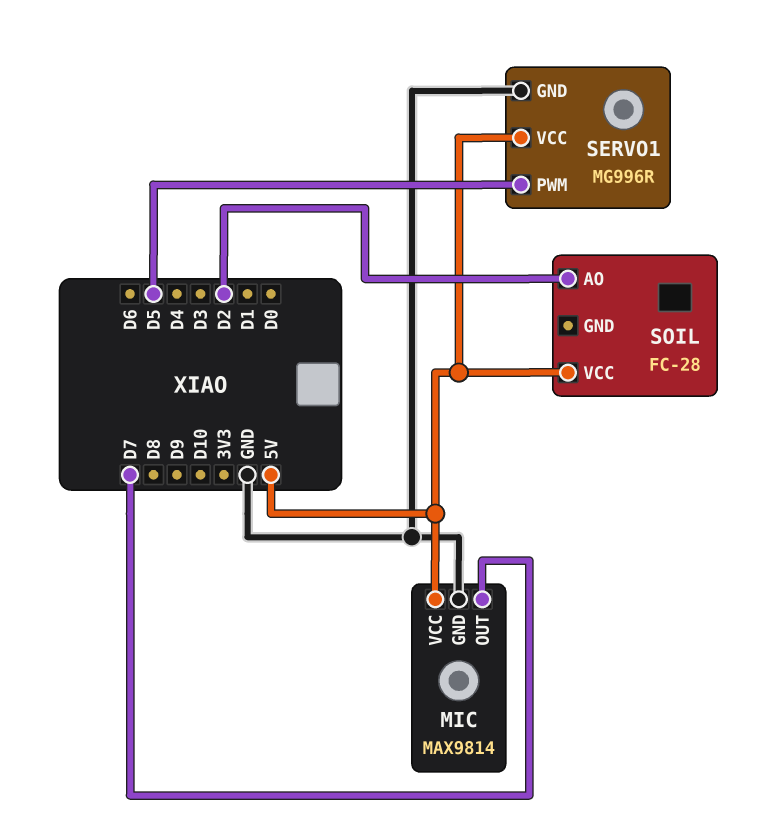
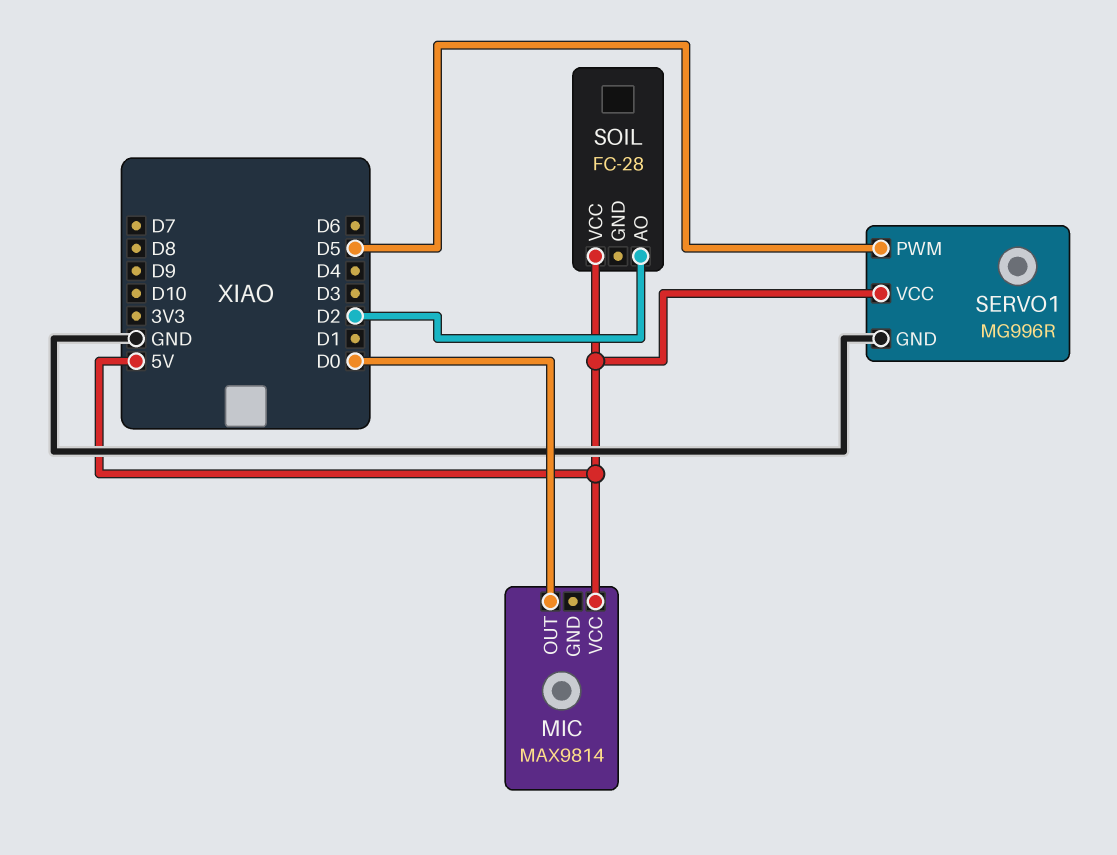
MIC pin GND: GND -> none
MIC pin OUT: D7 -> D0

